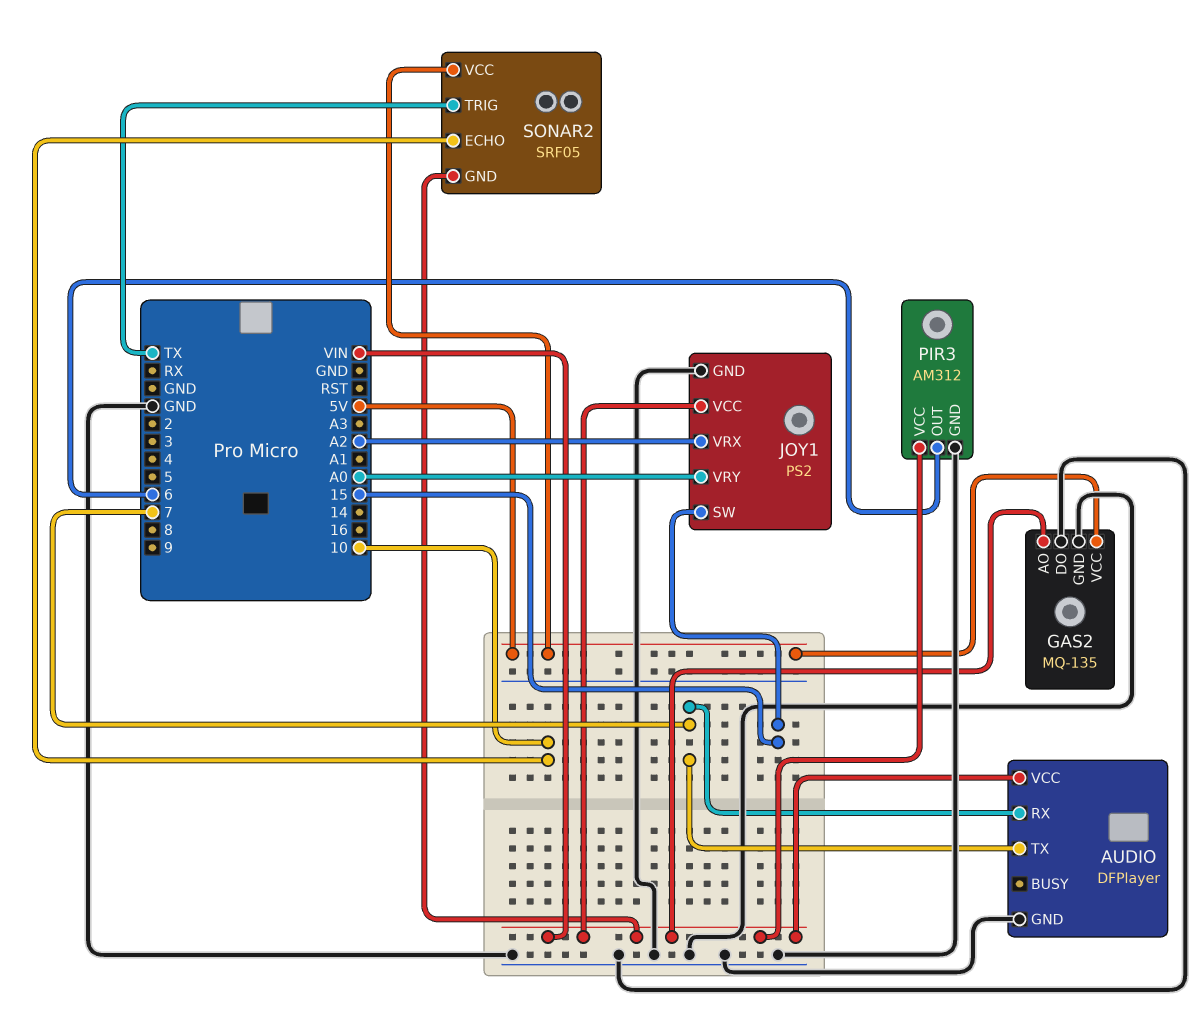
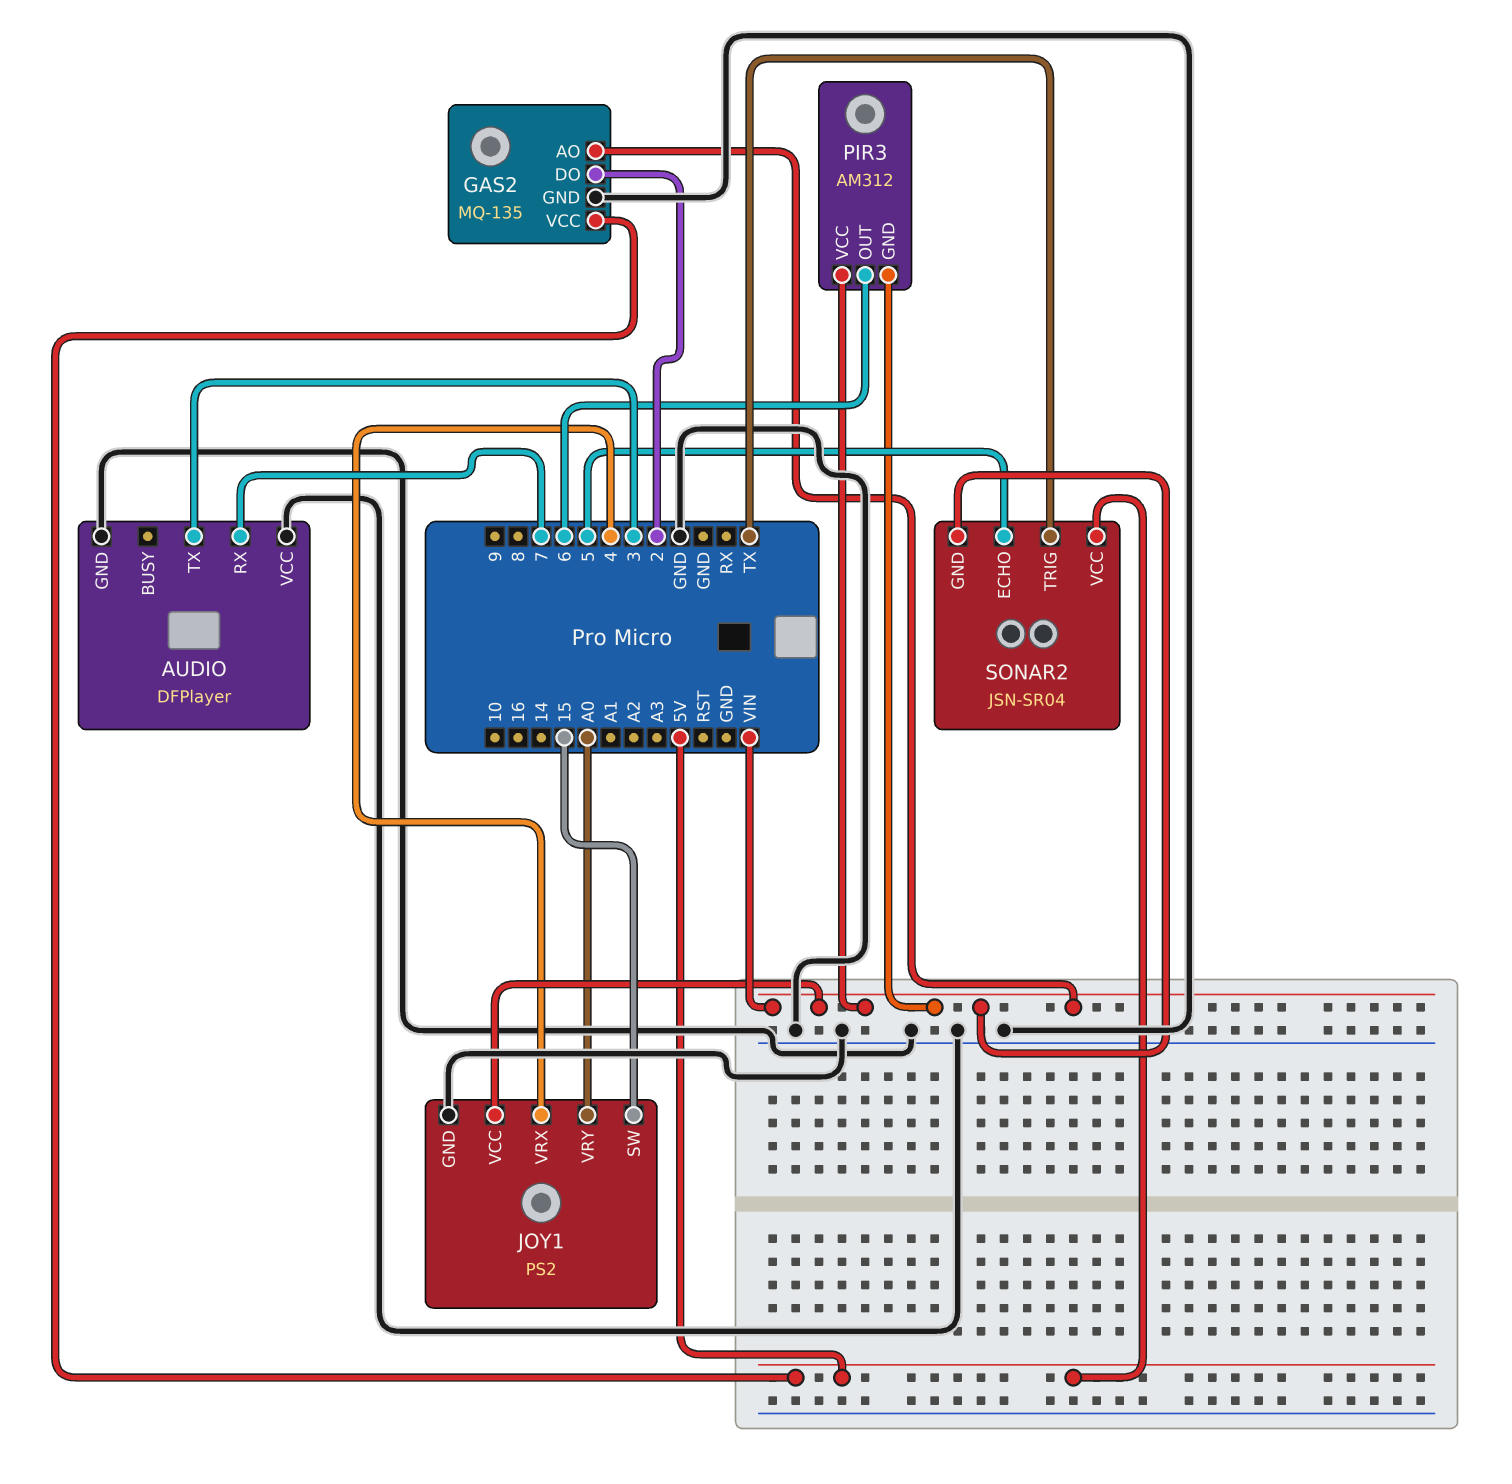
AUDIO pin TX: 7 -> 3
AUDIO pin VCC: VIN -> GND
GAS2 pin DO: GND -> 2
JOY1 pin VRX: A2 -> 4
PIR3 pin GND: GND -> VIN
SONAR2: SRF05 -> JSN-SR04
SONAR2 pin ECHO: 10 -> 5

